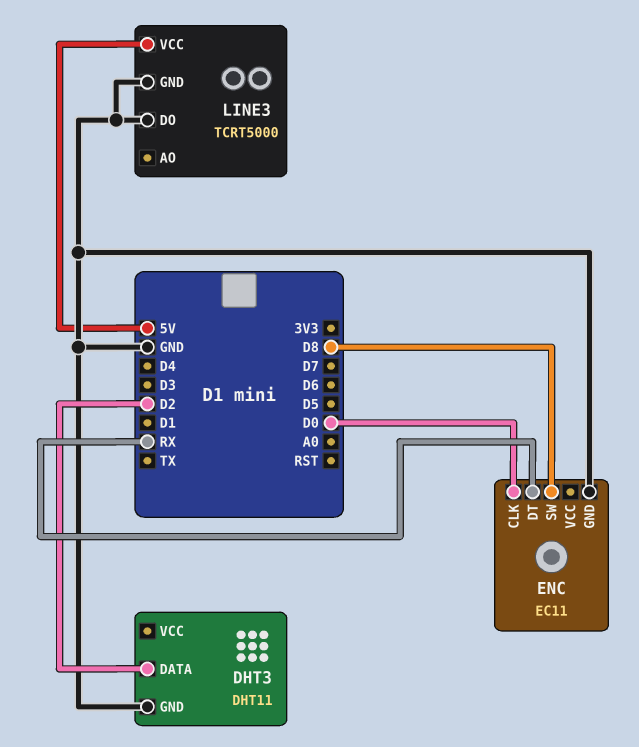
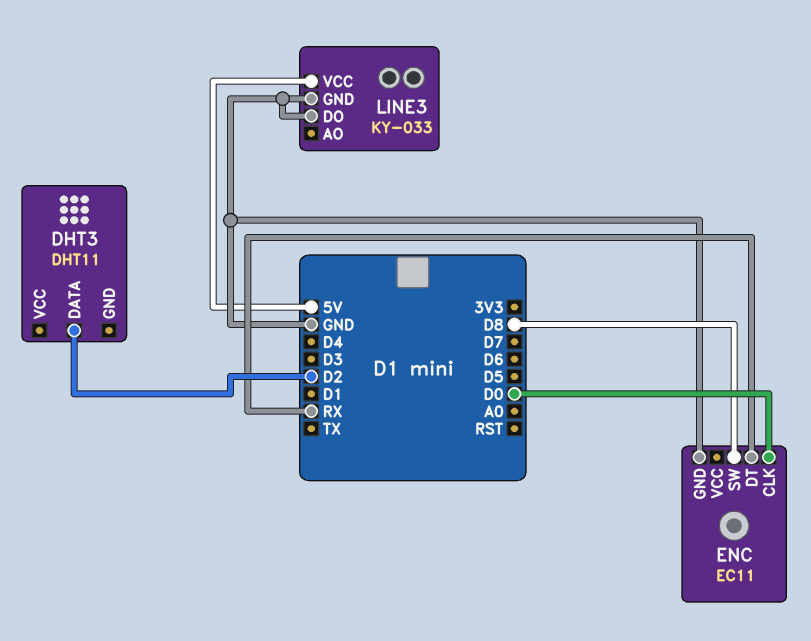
DHT3 pin GND: GND -> none
LINE3: TCRT5000 -> KY-033

